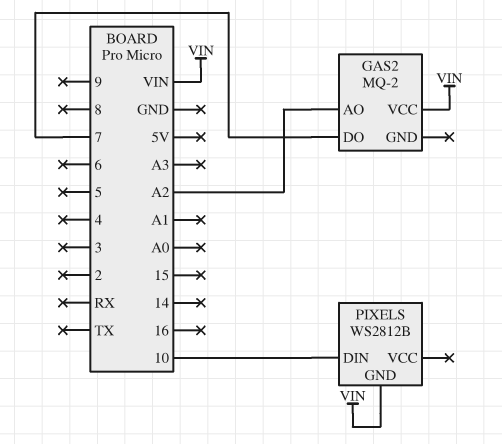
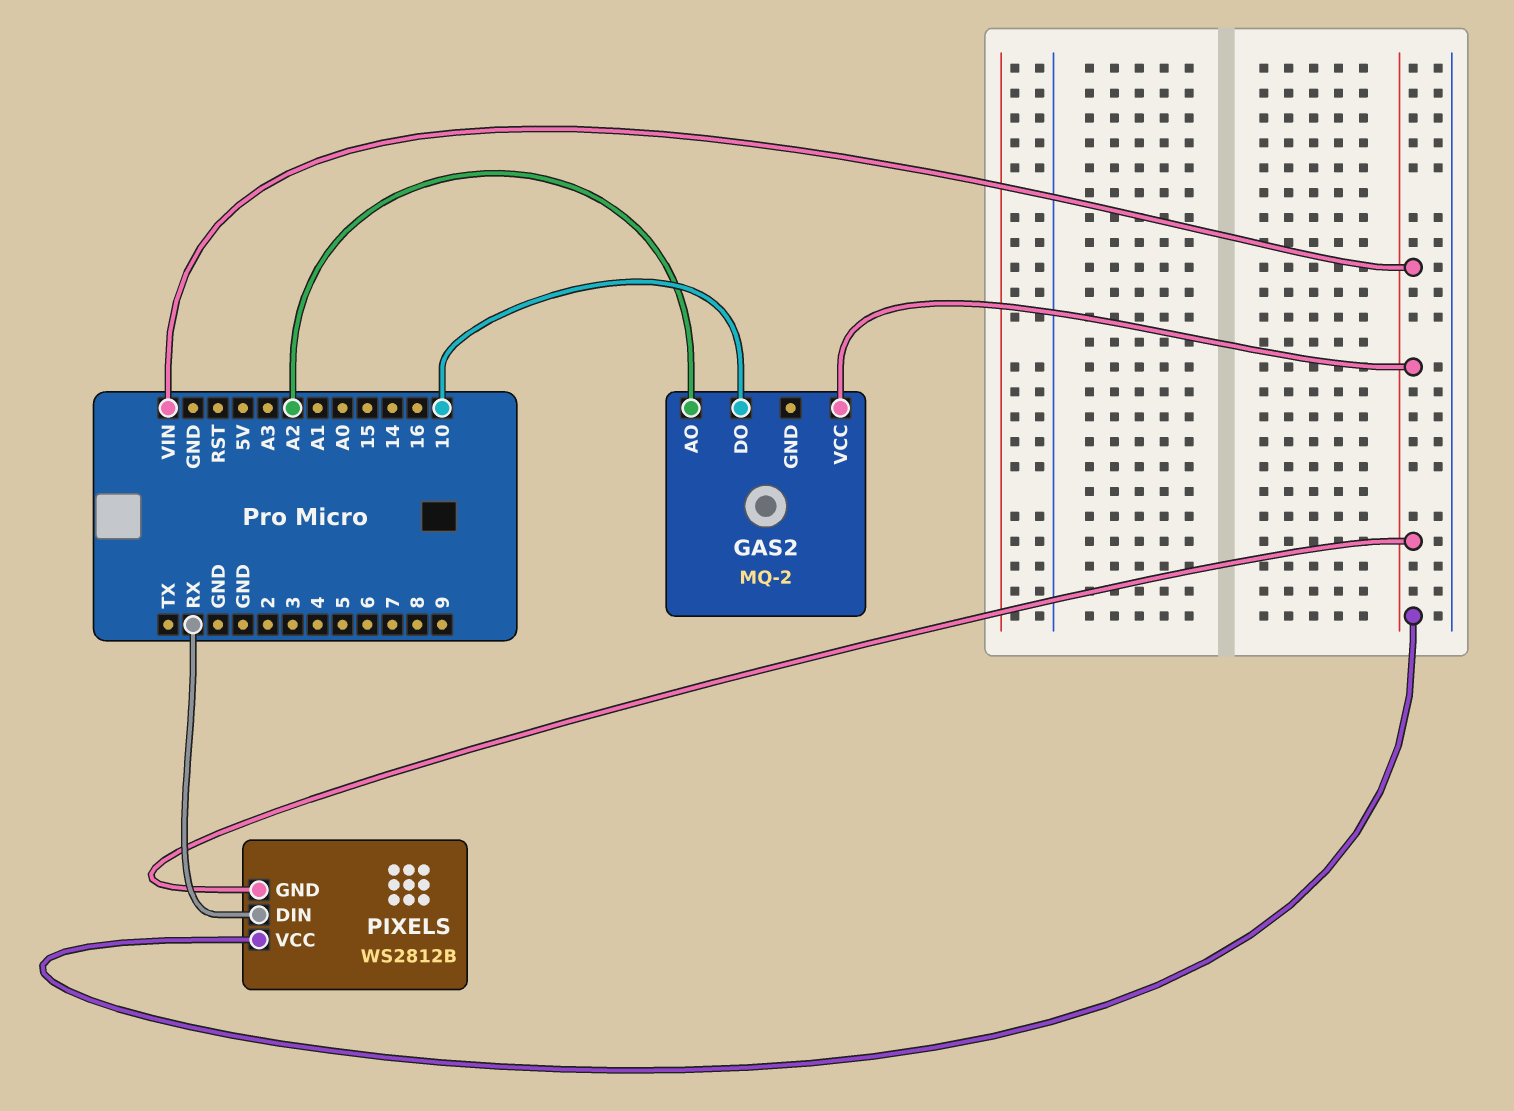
GAS2 pin DO: 7 -> 10
PIXELS pin DIN: 10 -> RX
PIXELS pin VCC: none -> VIN

